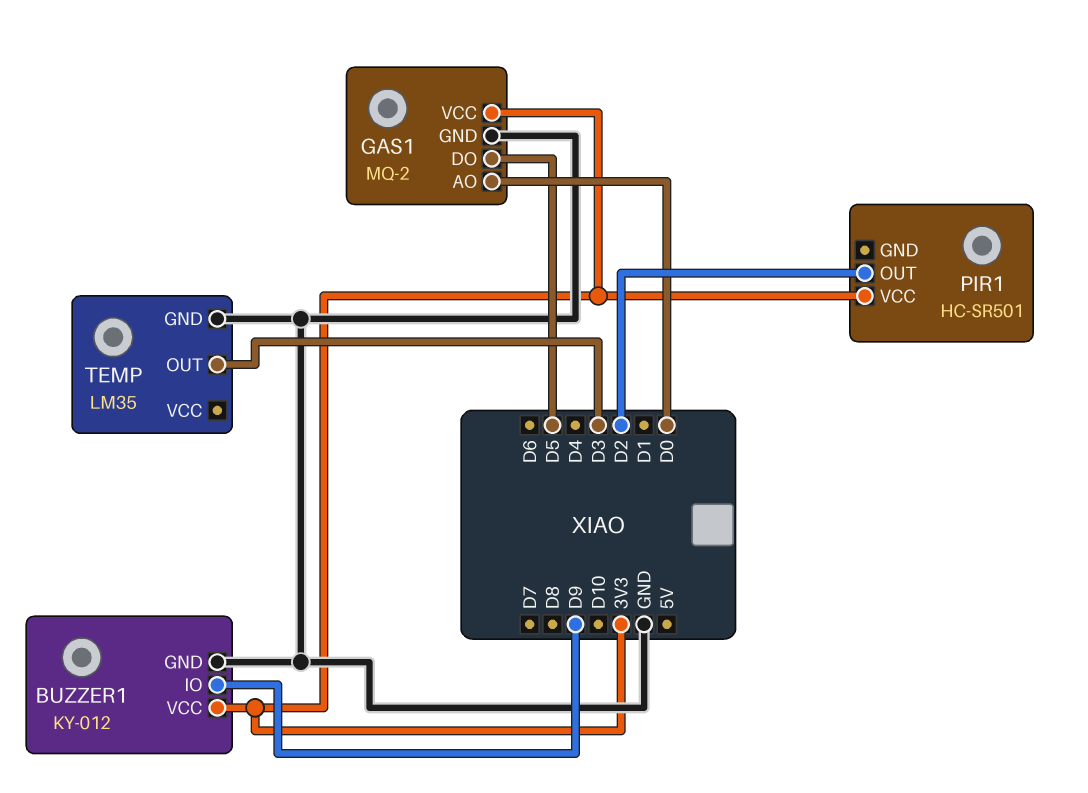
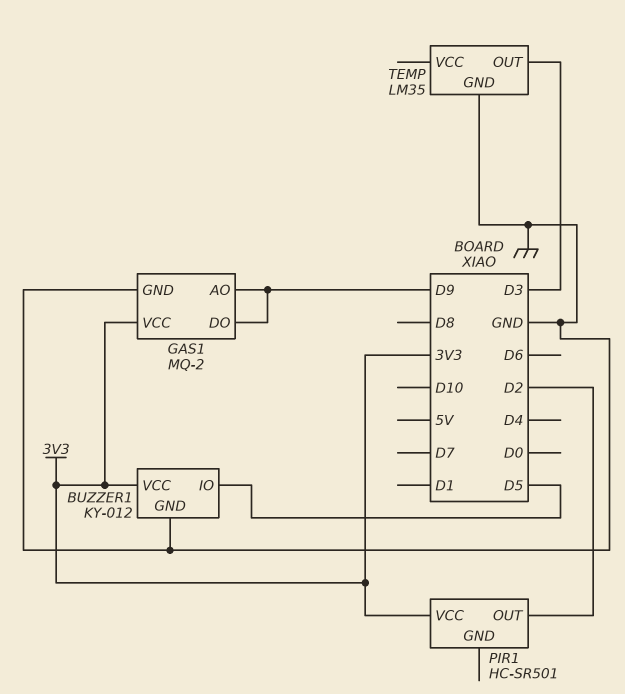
BUZZER1 pin IO: D9 -> D5
GAS1 pin AO: D0 -> D9
GAS1 pin DO: D5 -> D9

